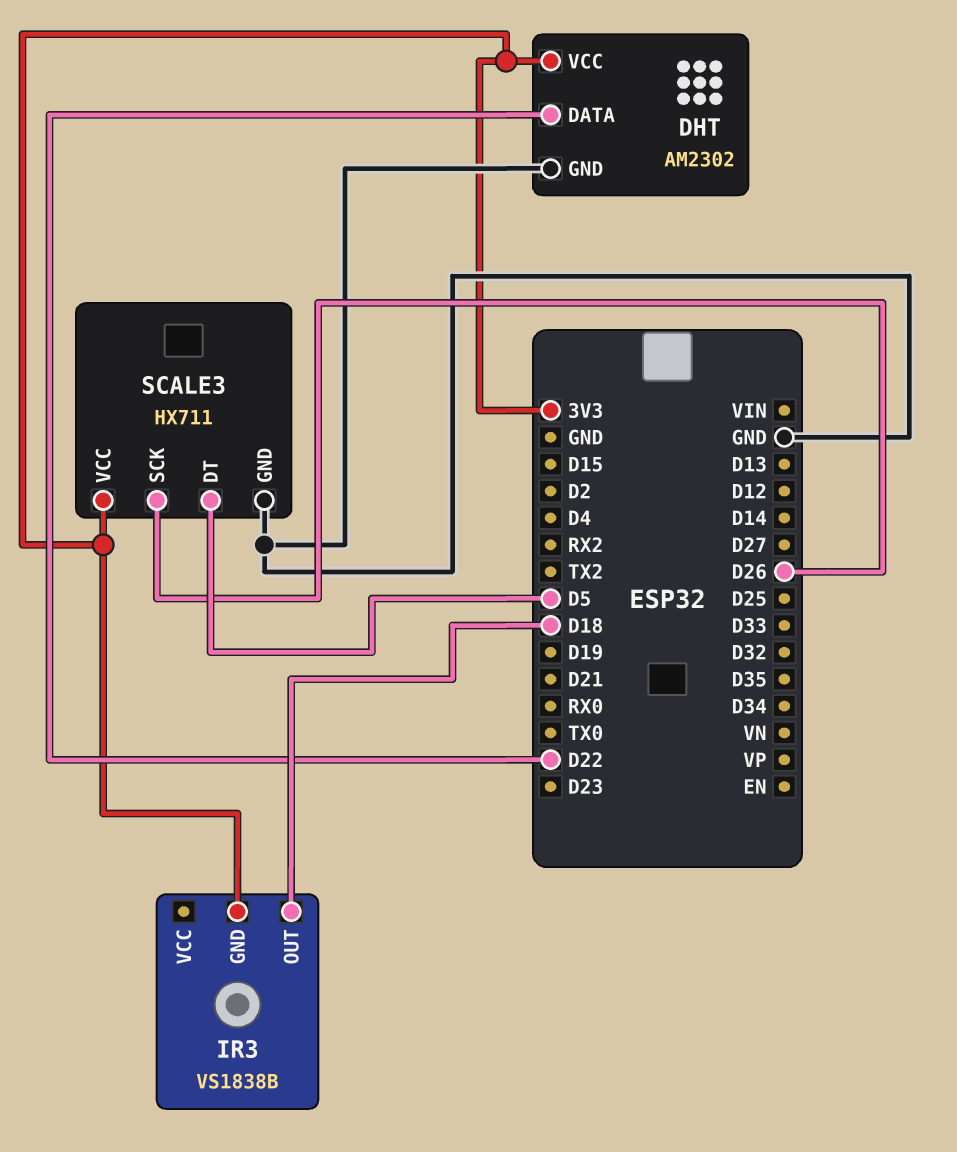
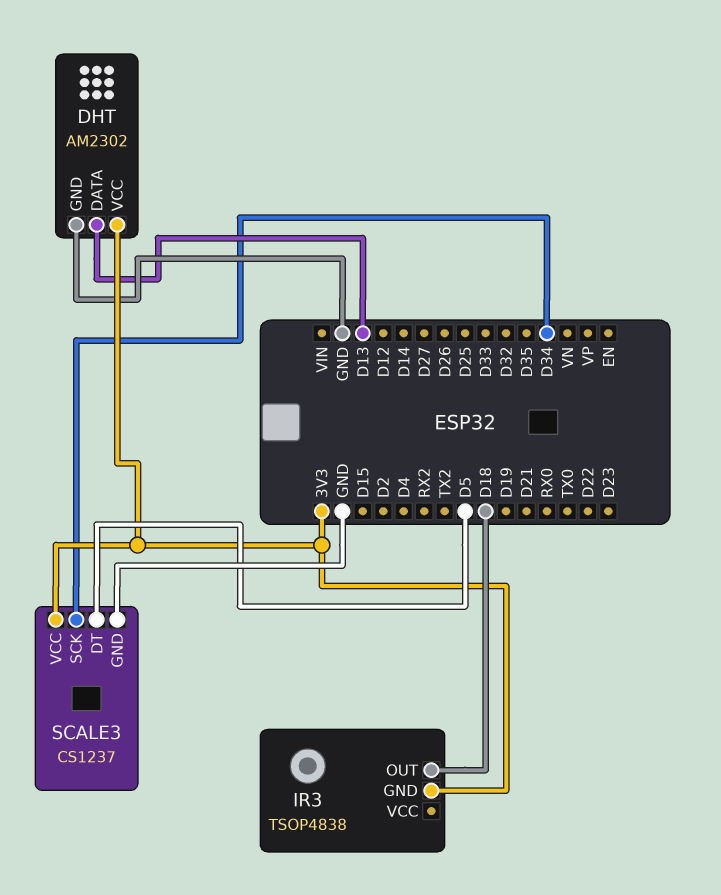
DHT pin DATA: D22 -> D13
IR3: VS1838B -> TSOP4838
SCALE3: HX711 -> CS1237
SCALE3 pin SCK: D26 -> D34

